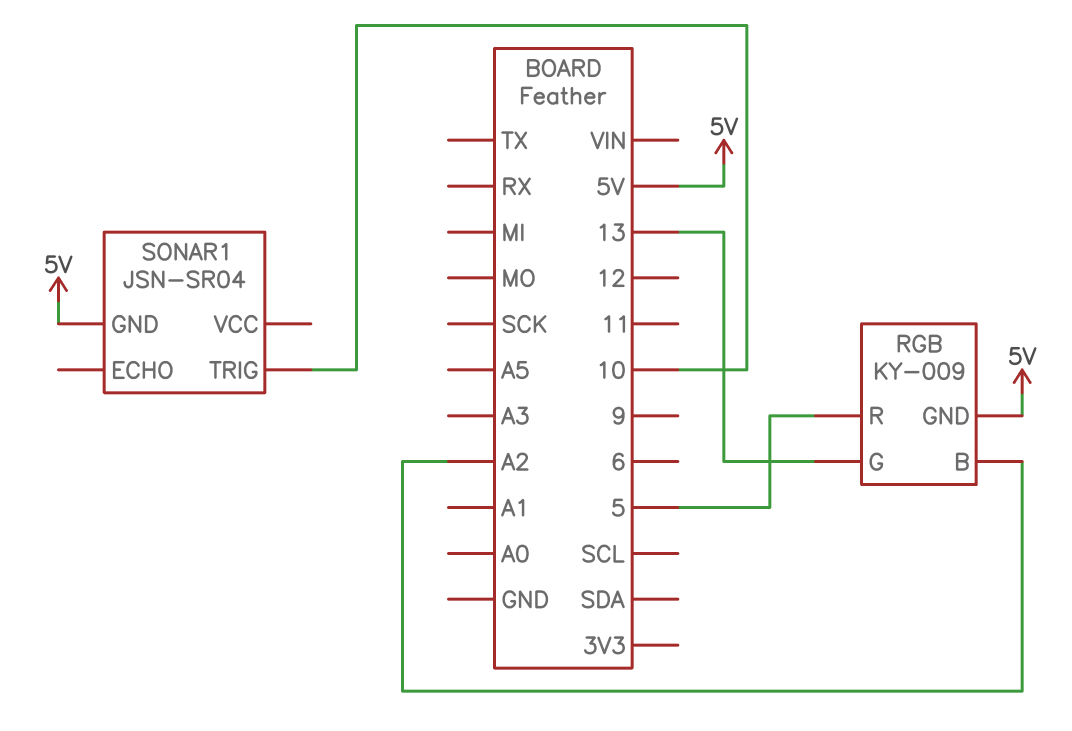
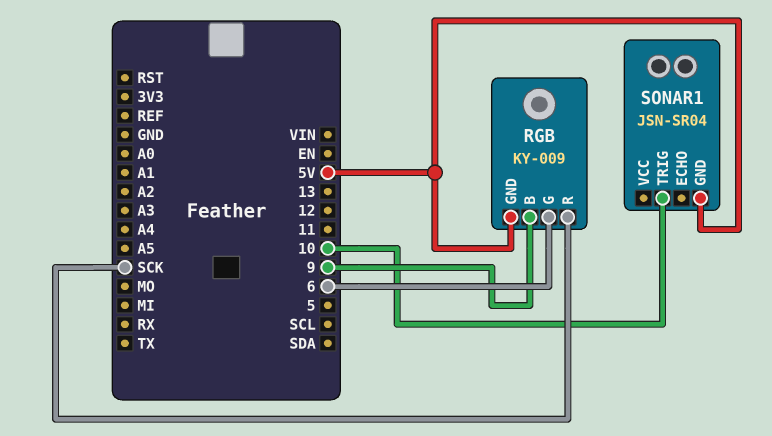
RGB pin B: A2 -> 9
RGB pin G: 13 -> 6
RGB pin R: 5 -> SCK

